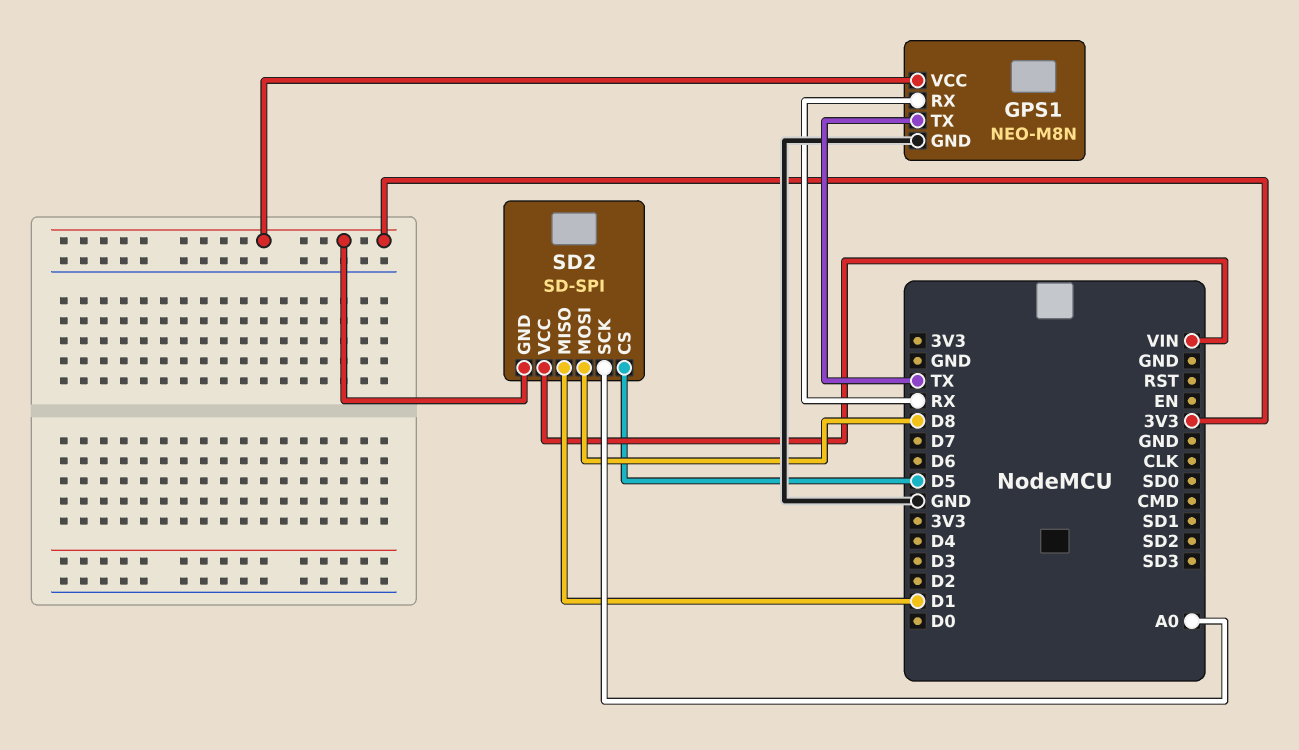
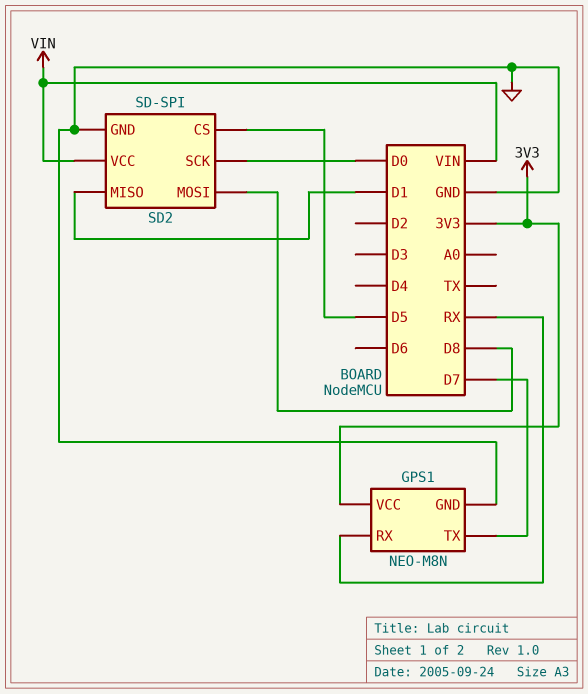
GPS1 pin TX: TX -> D7
SD2 pin GND: 3V3 -> GND
SD2 pin SCK: A0 -> D0

